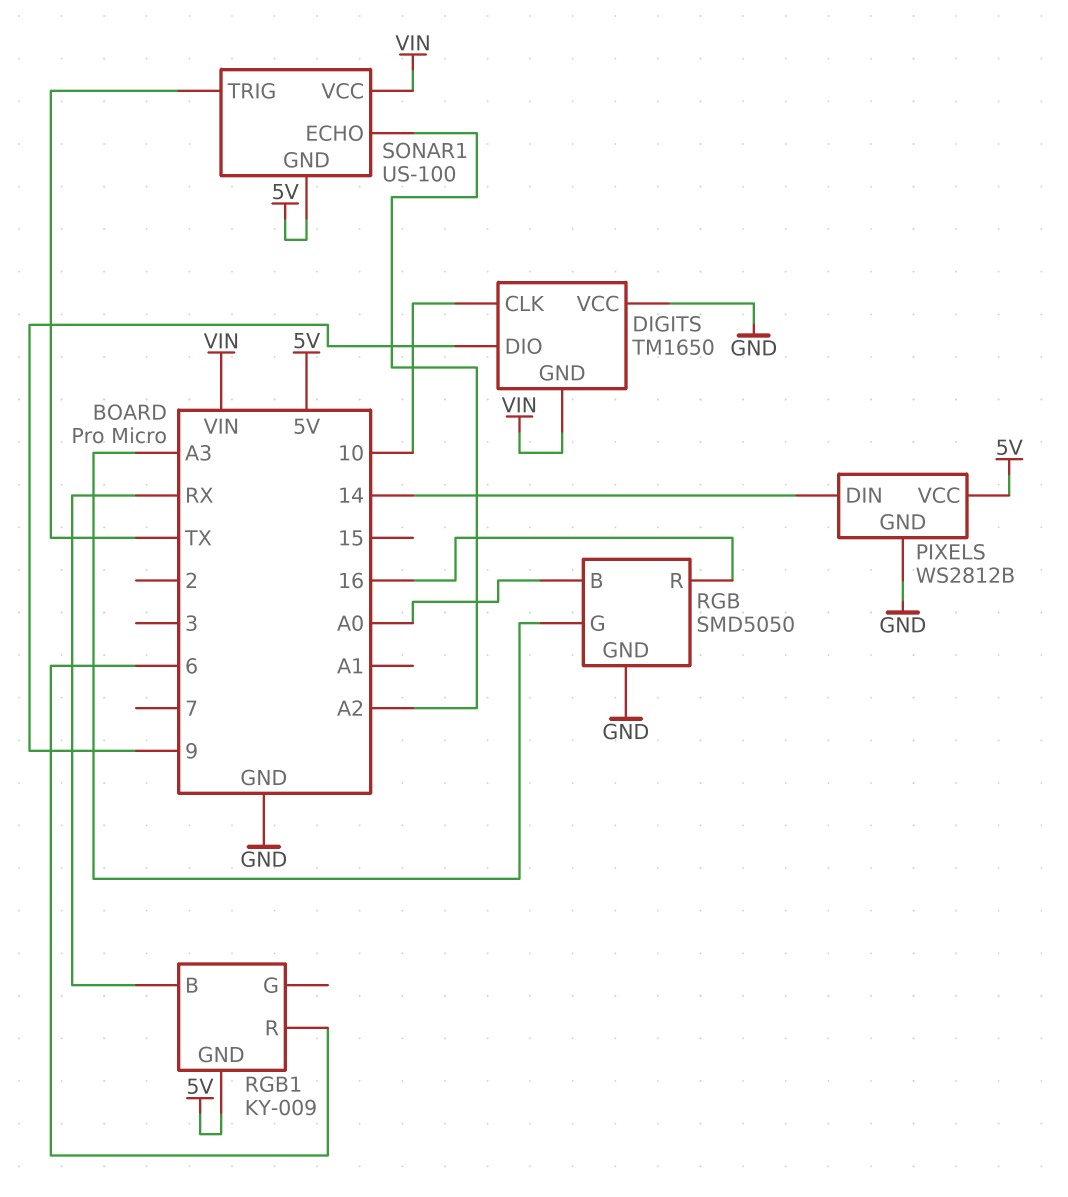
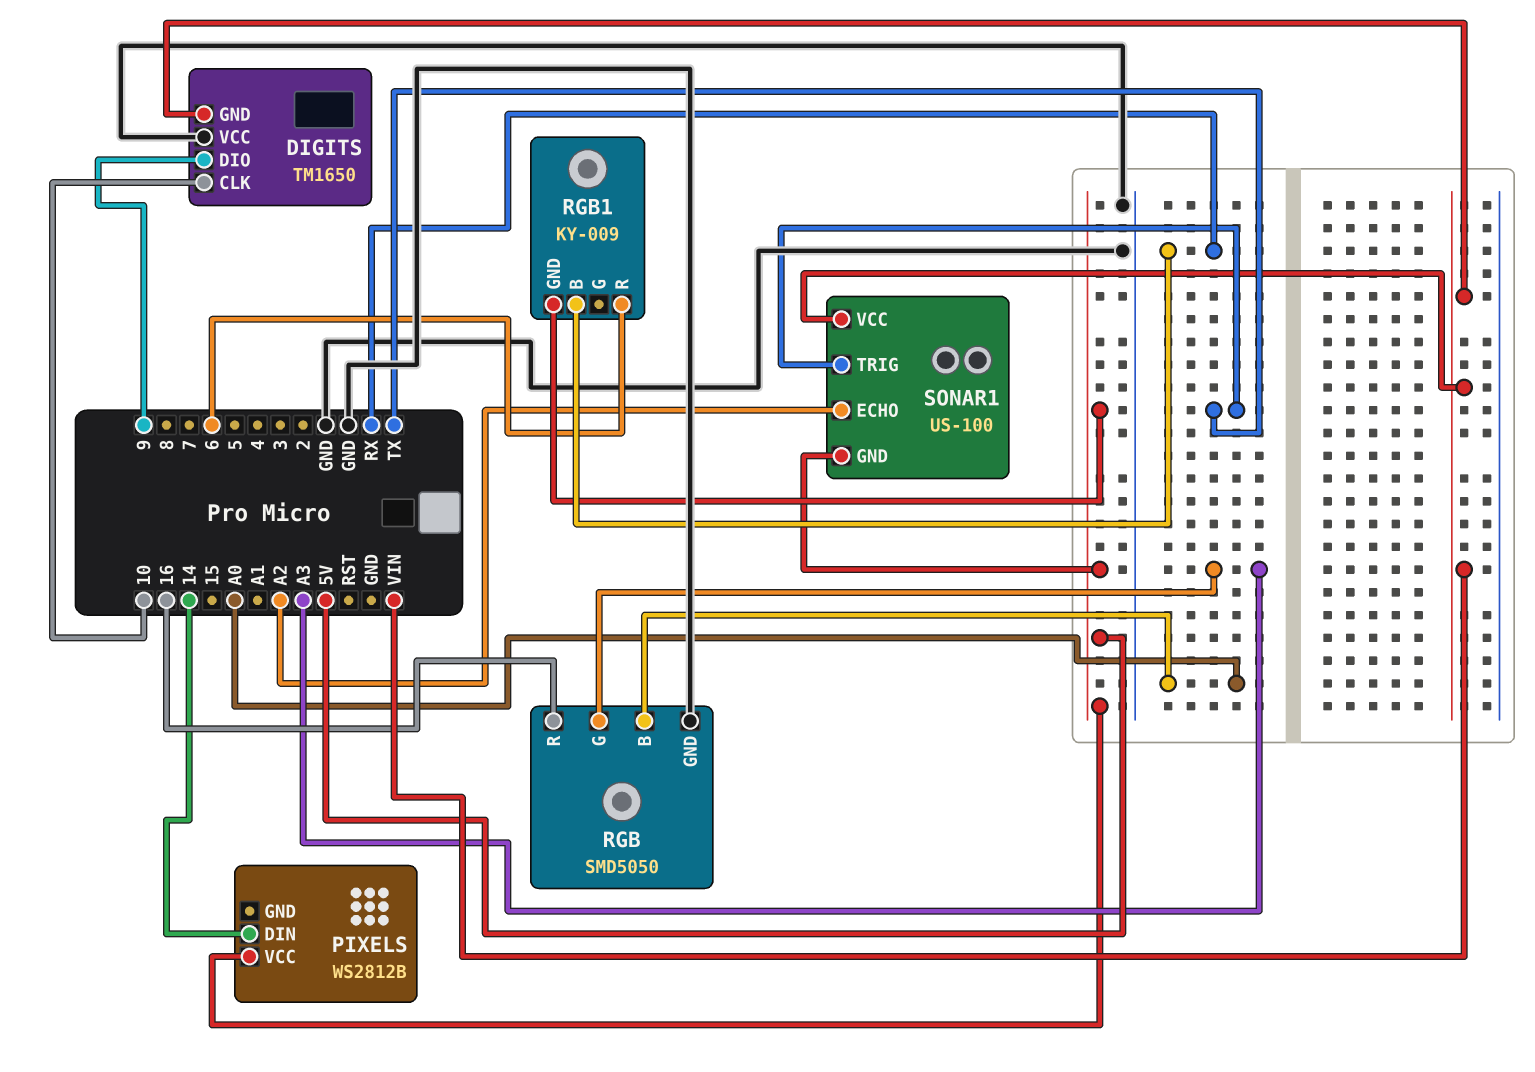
PIXELS pin GND: GND -> none

